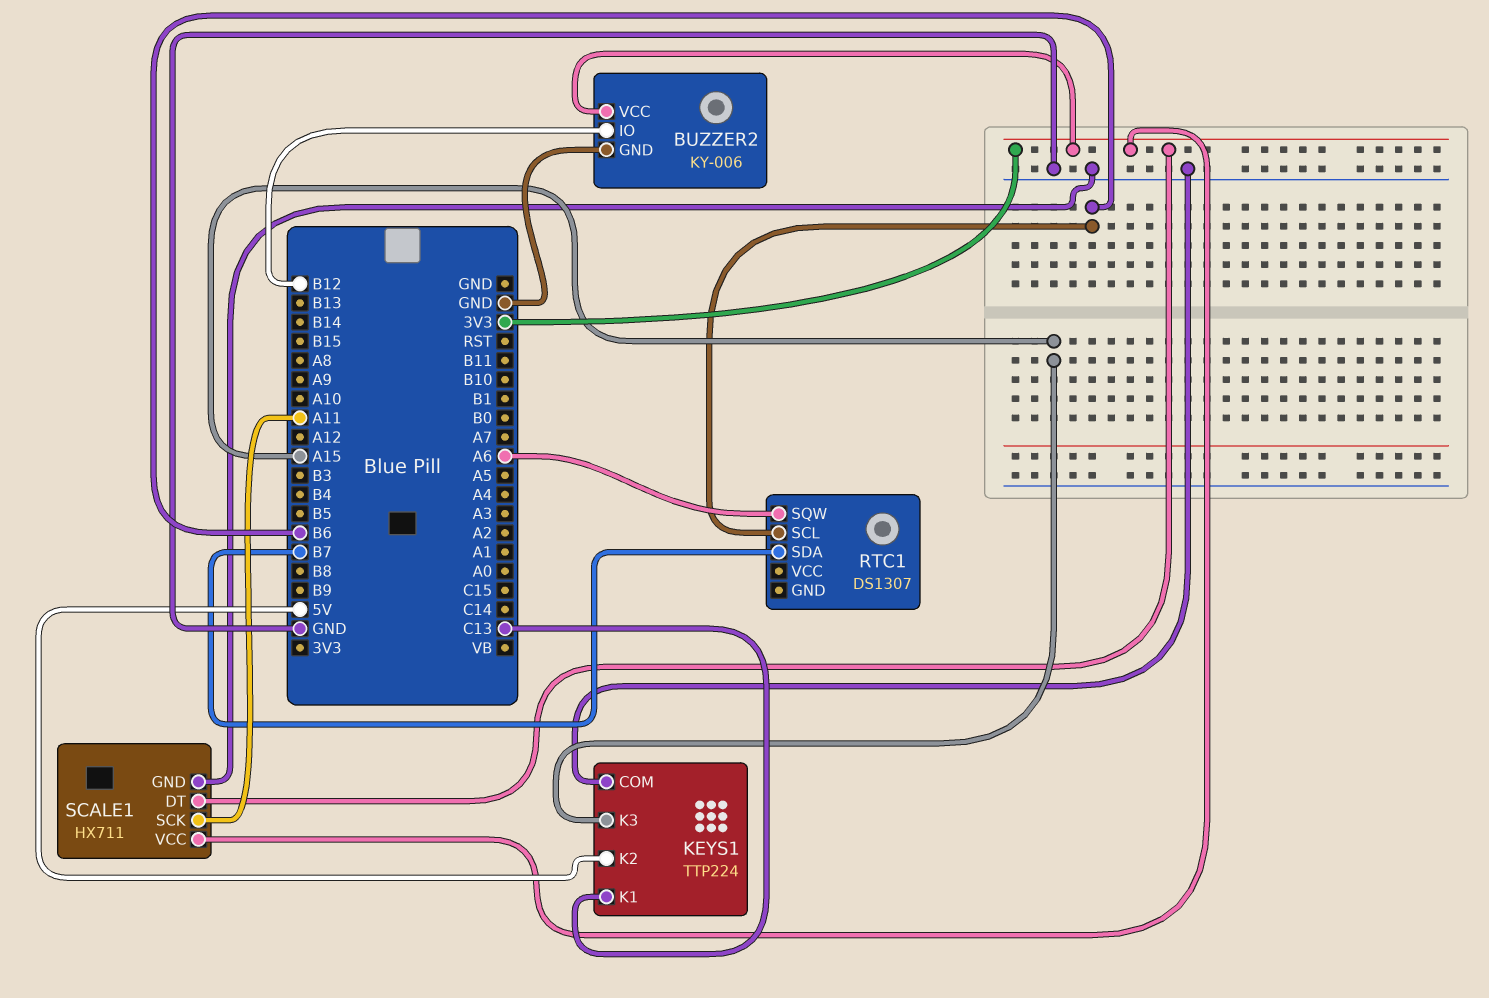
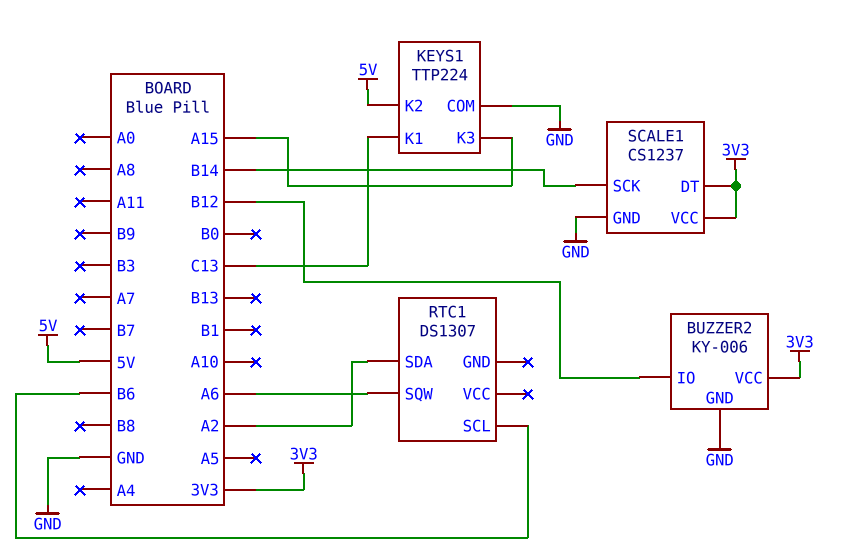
RTC1 pin SDA: B7 -> A2
SCALE1: HX711 -> CS1237
SCALE1 pin SCK: A11 -> B14

